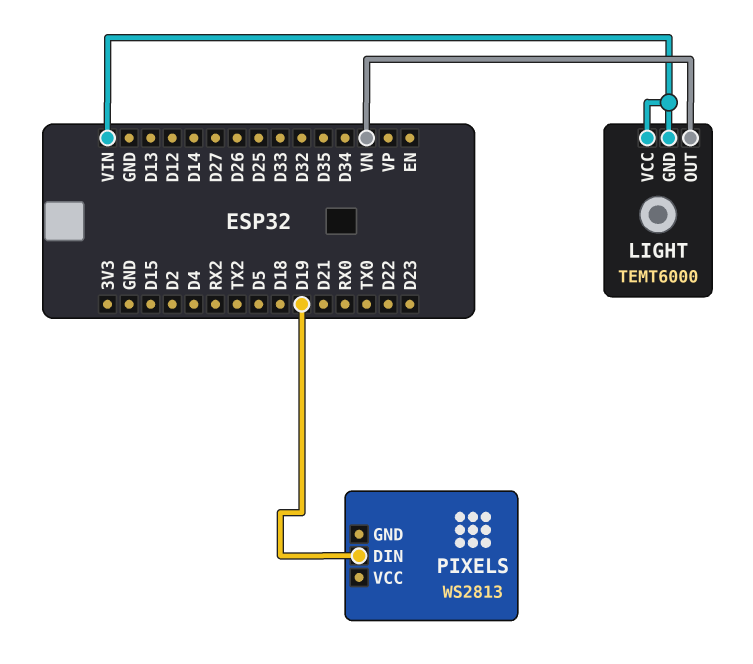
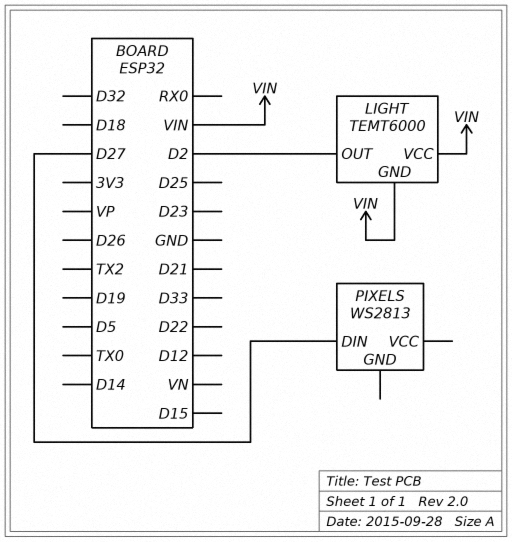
LIGHT pin OUT: VN -> D2
PIXELS pin DIN: D19 -> D27

